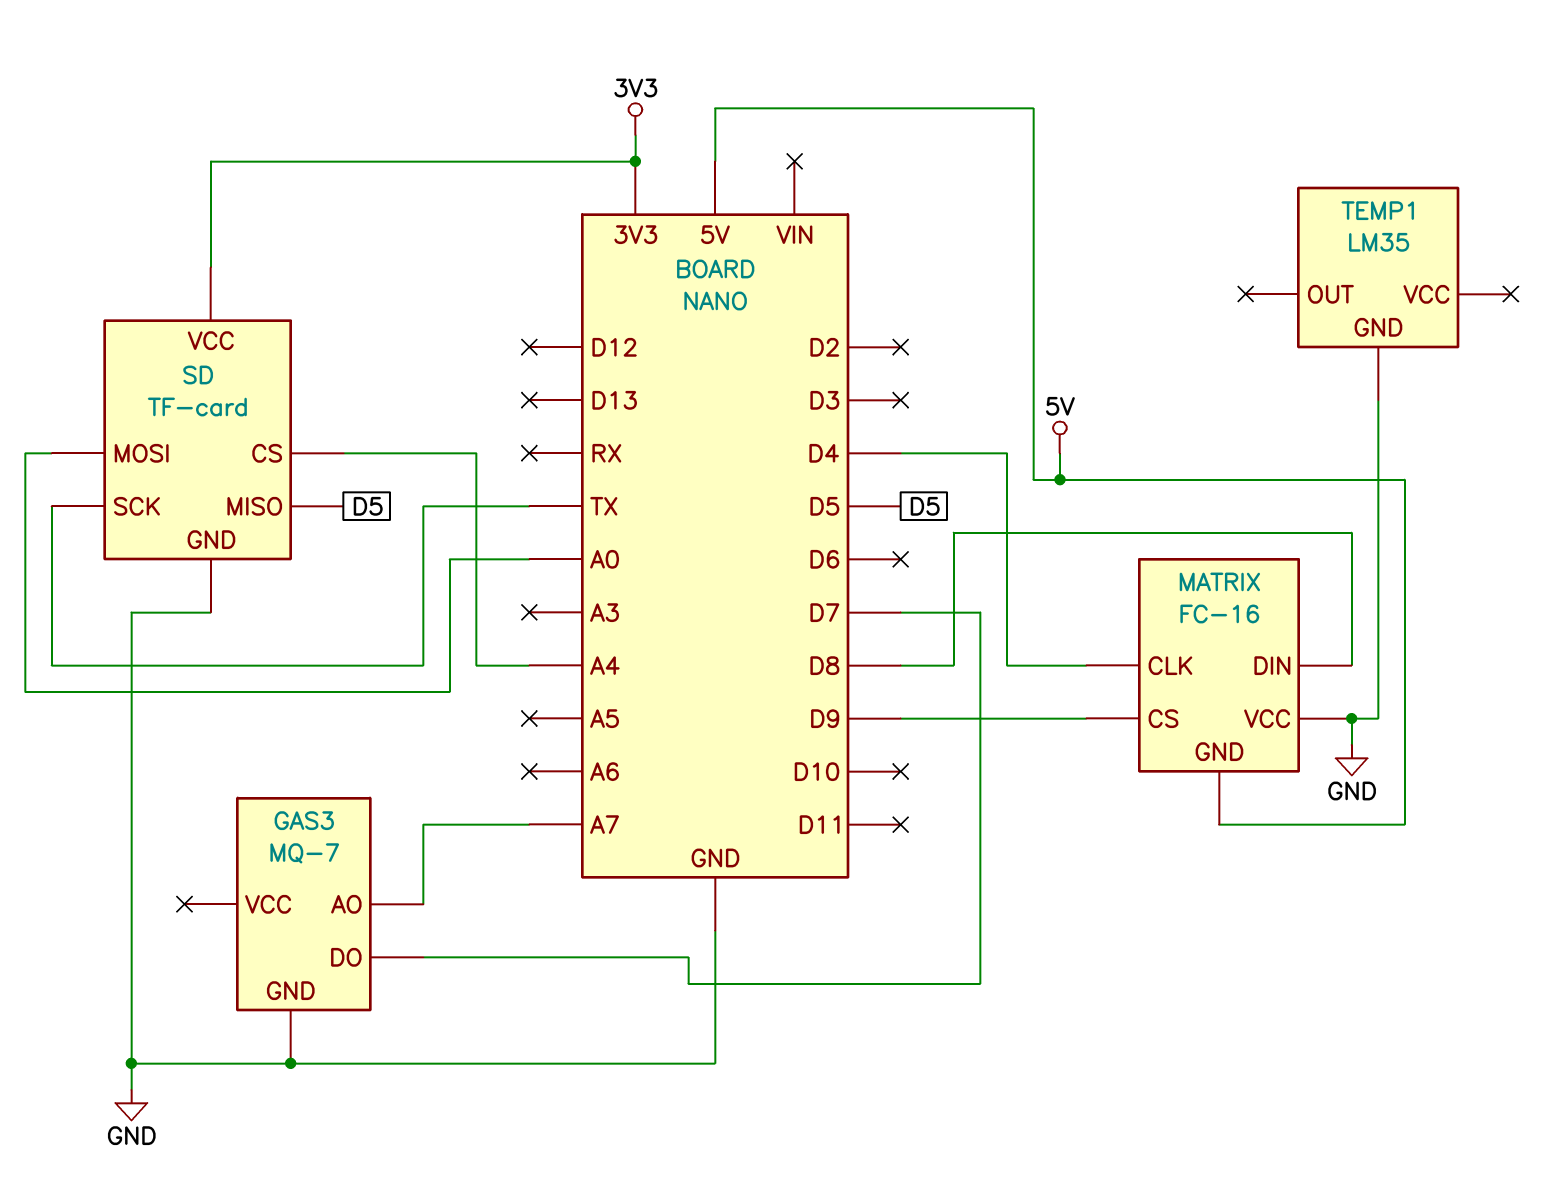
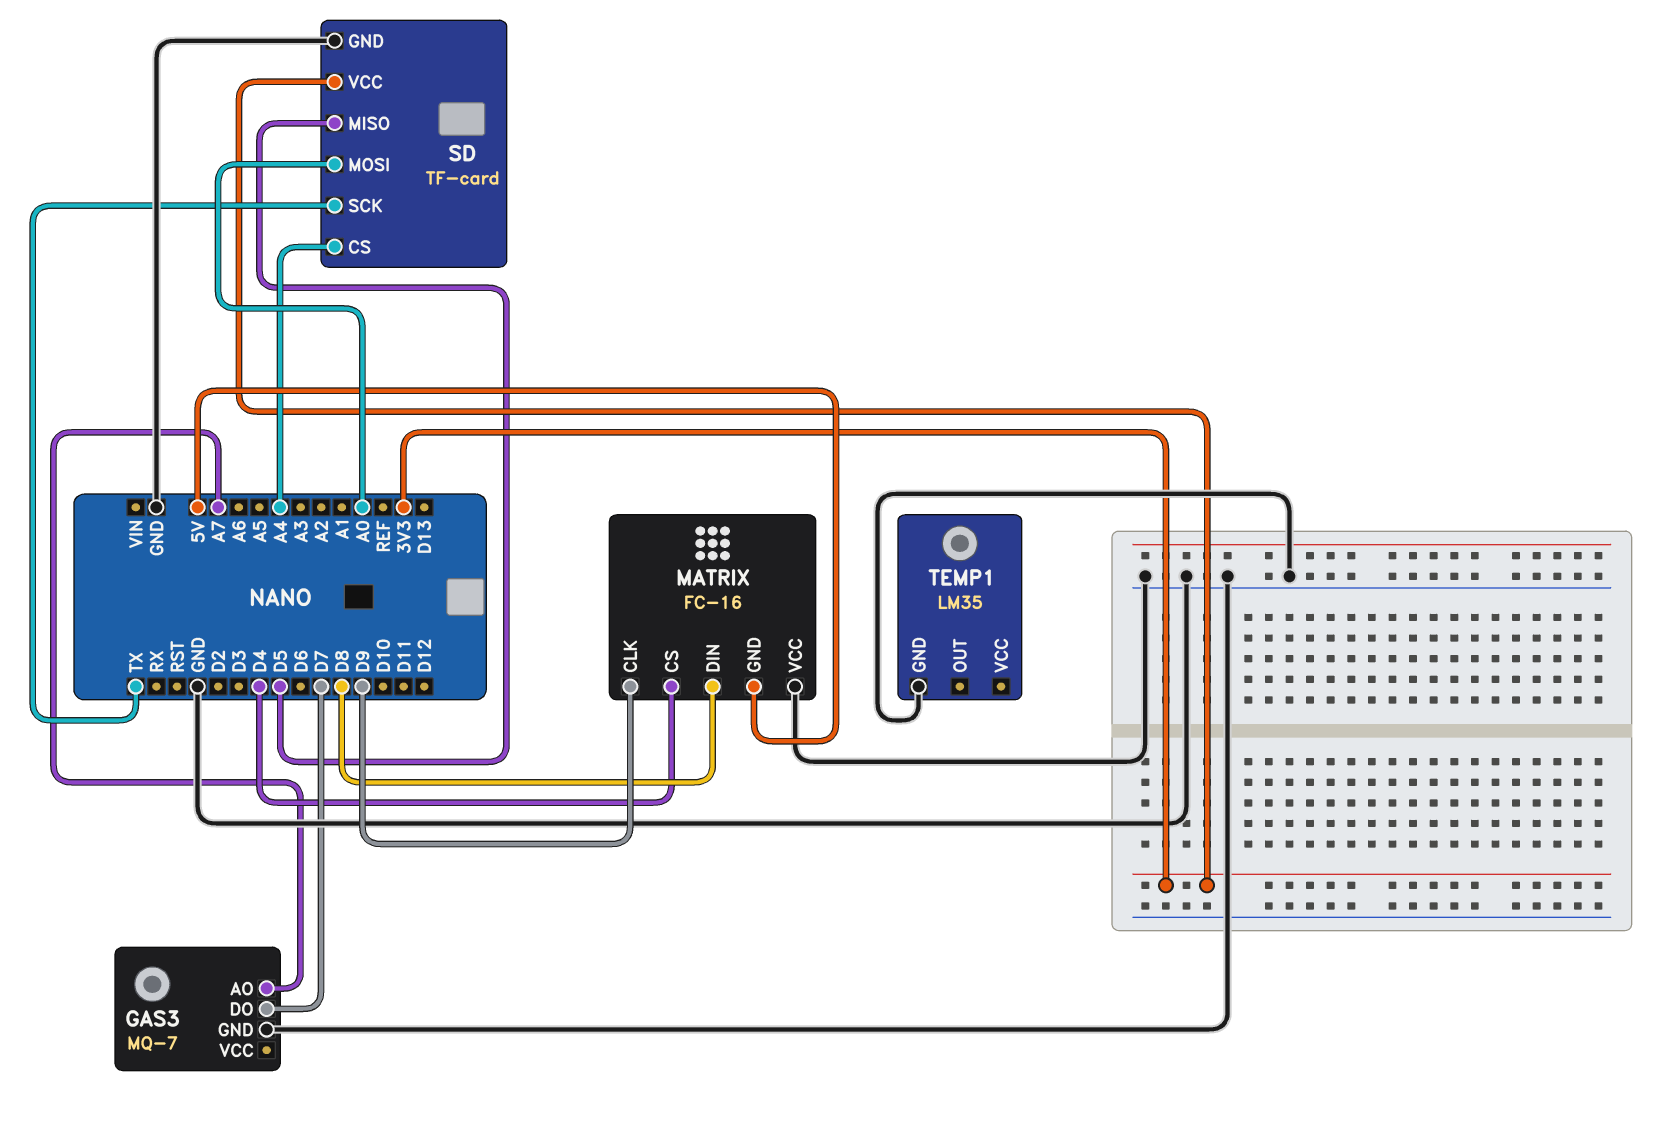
MATRIX pin CLK: D4 -> D9
MATRIX pin CS: D9 -> D4

